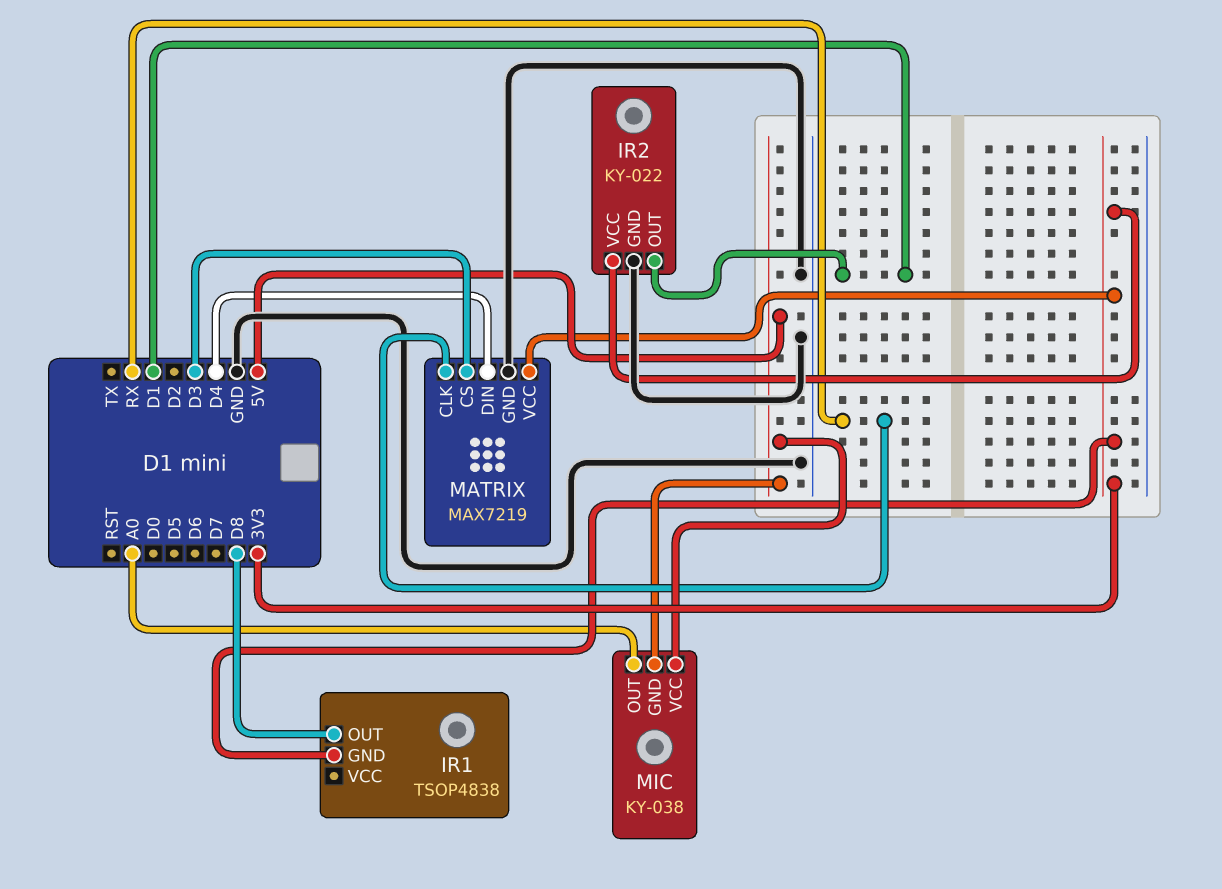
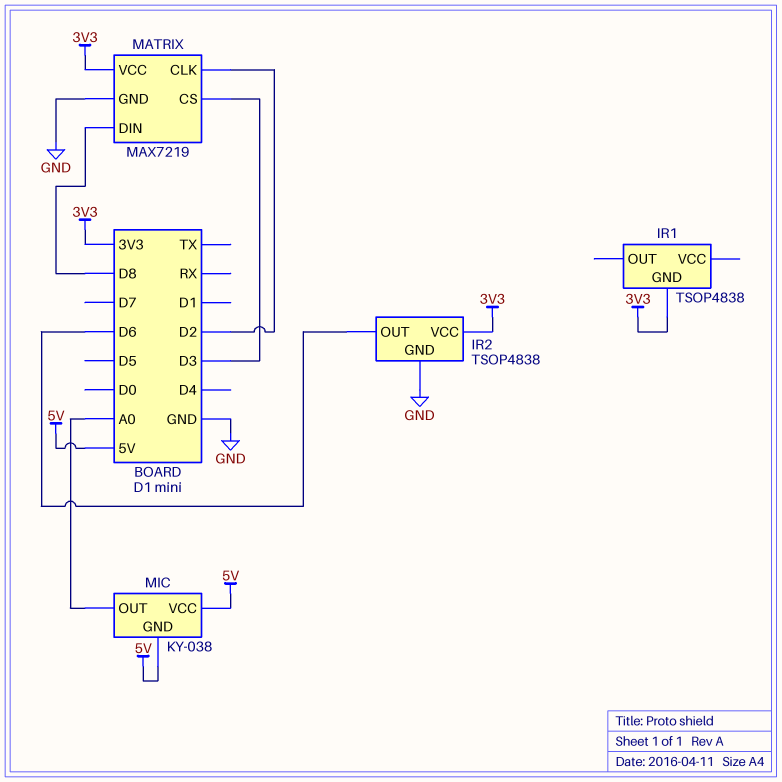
IR1 pin OUT: D8 -> none
IR2: KY-022 -> TSOP4838
IR2 pin OUT: D1 -> D6
MATRIX pin CLK: RX -> D2
MATRIX pin DIN: D4 -> D8

